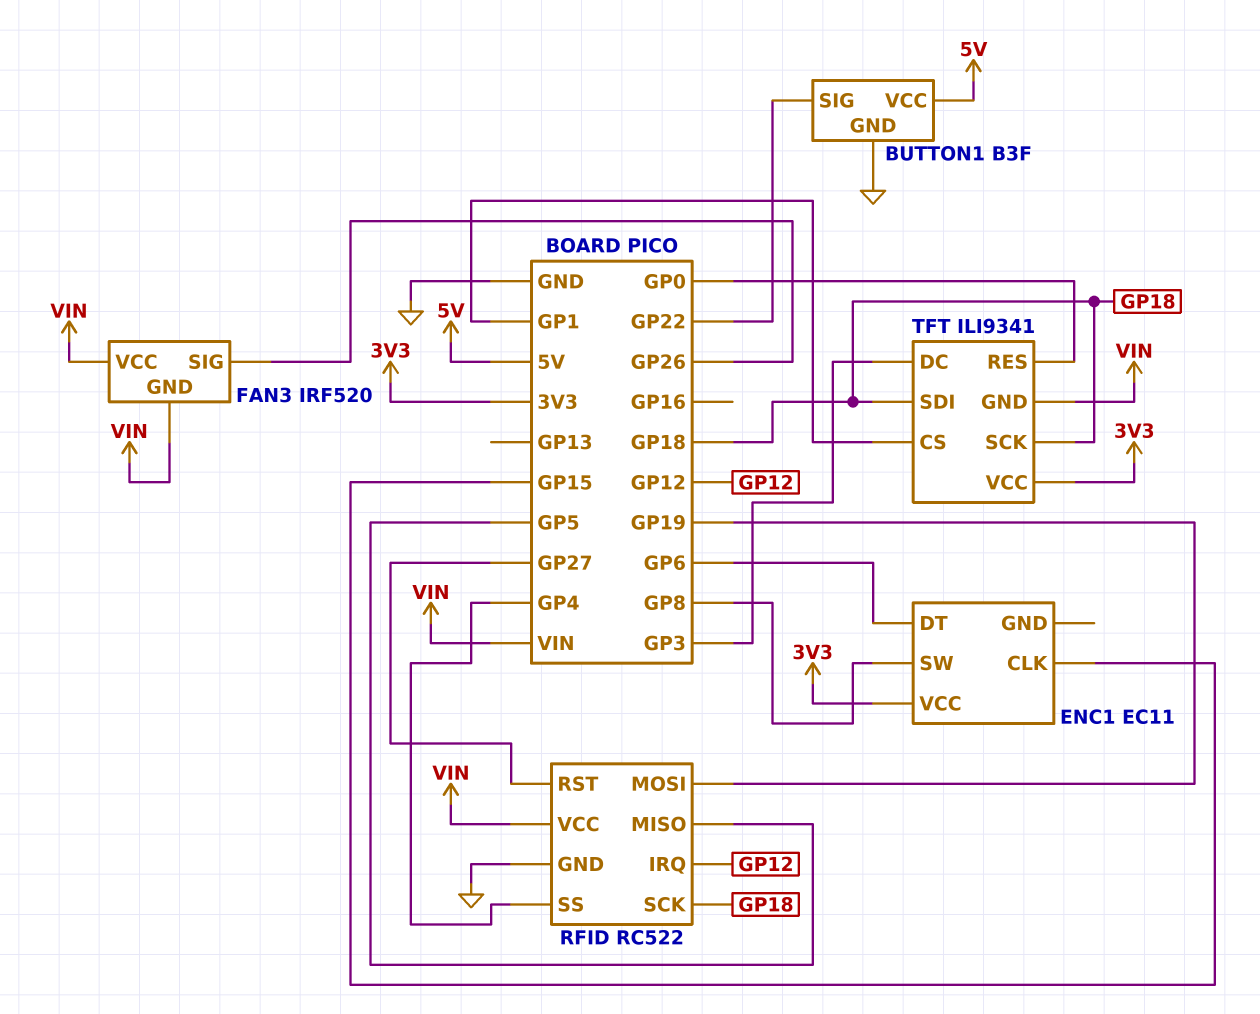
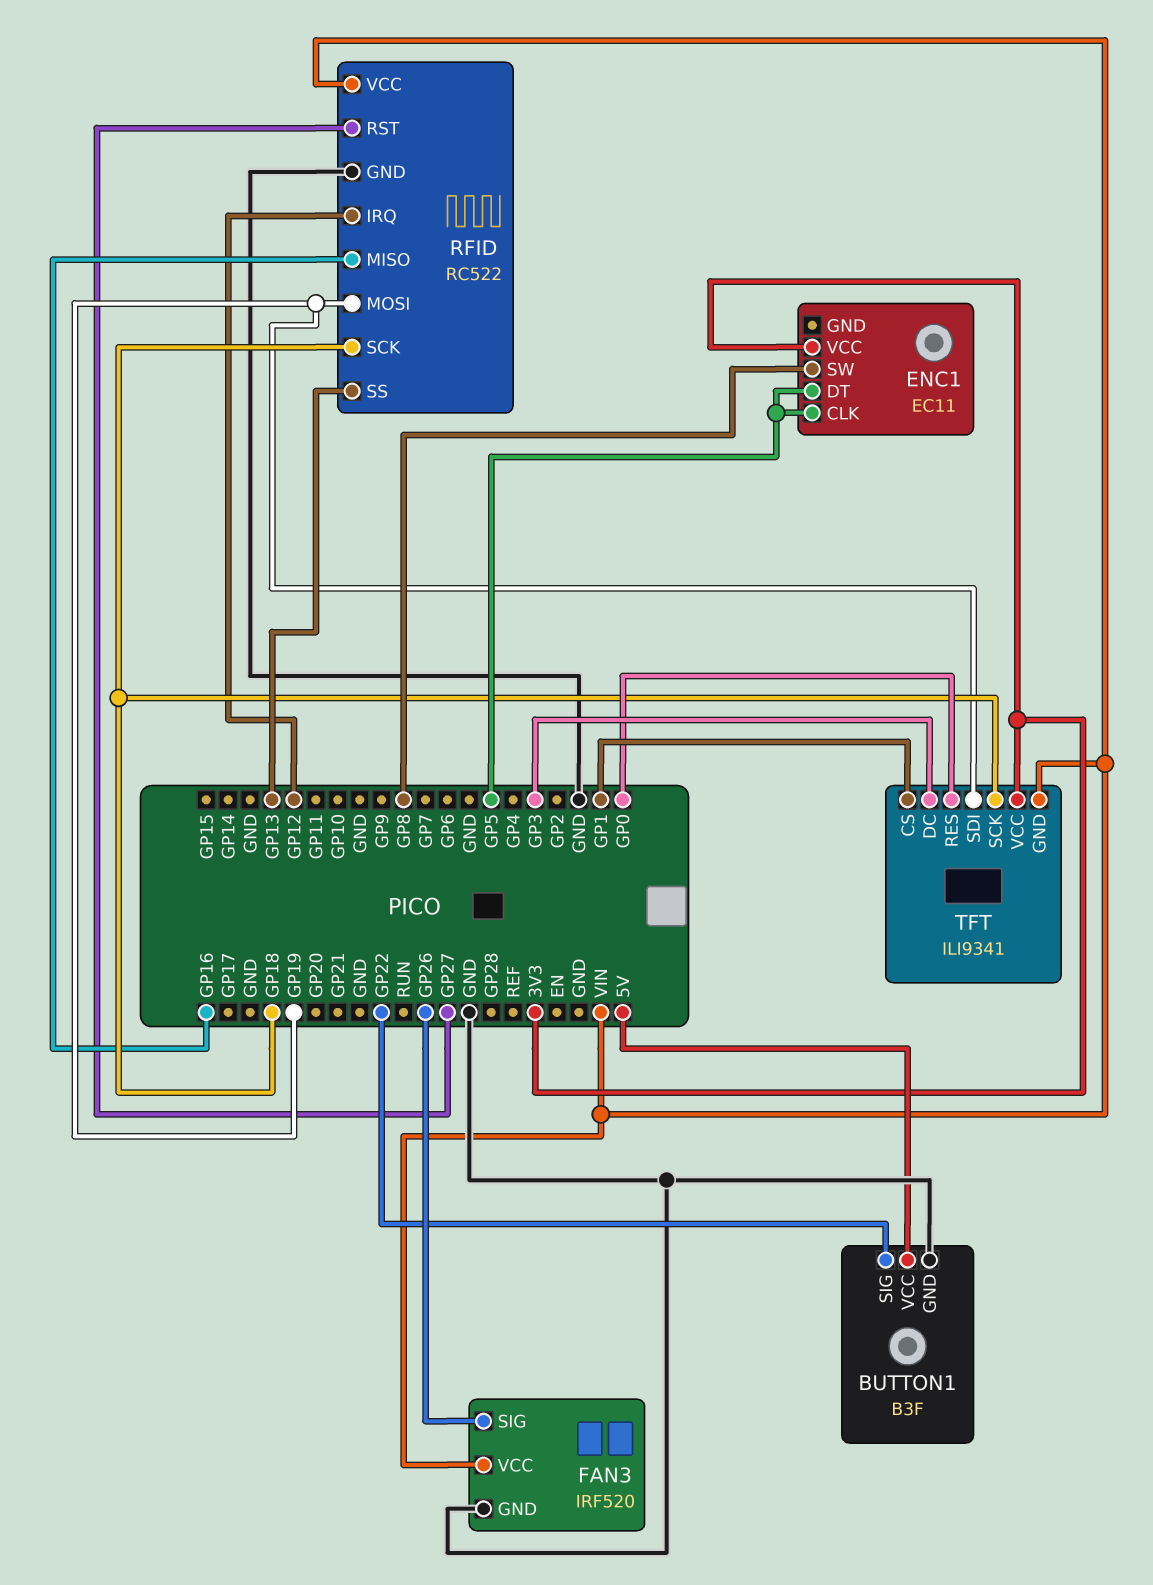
ENC1 pin CLK: GP15 -> GP5
ENC1 pin DT: GP6 -> GP5
FAN3 pin GND: VIN -> GND
RFID pin MISO: GP5 -> GP16
RFID pin SS: GP4 -> GP13
TFT pin SDI: GP18 -> GP19

